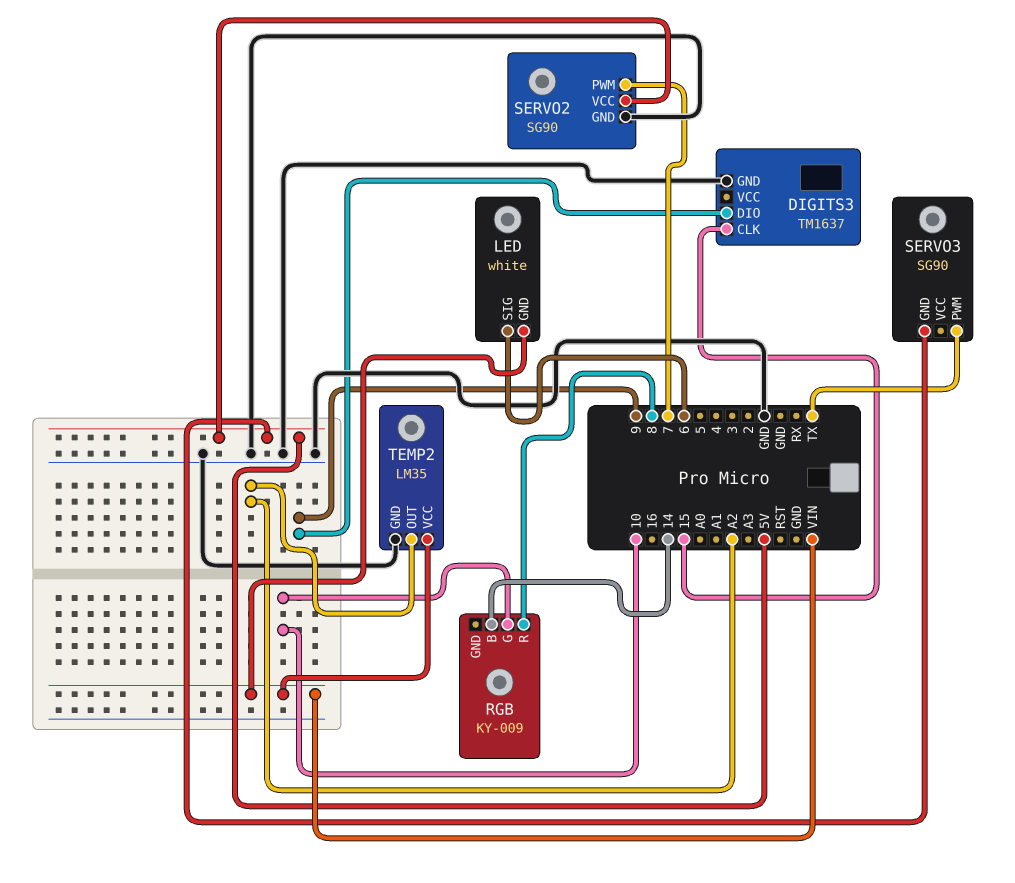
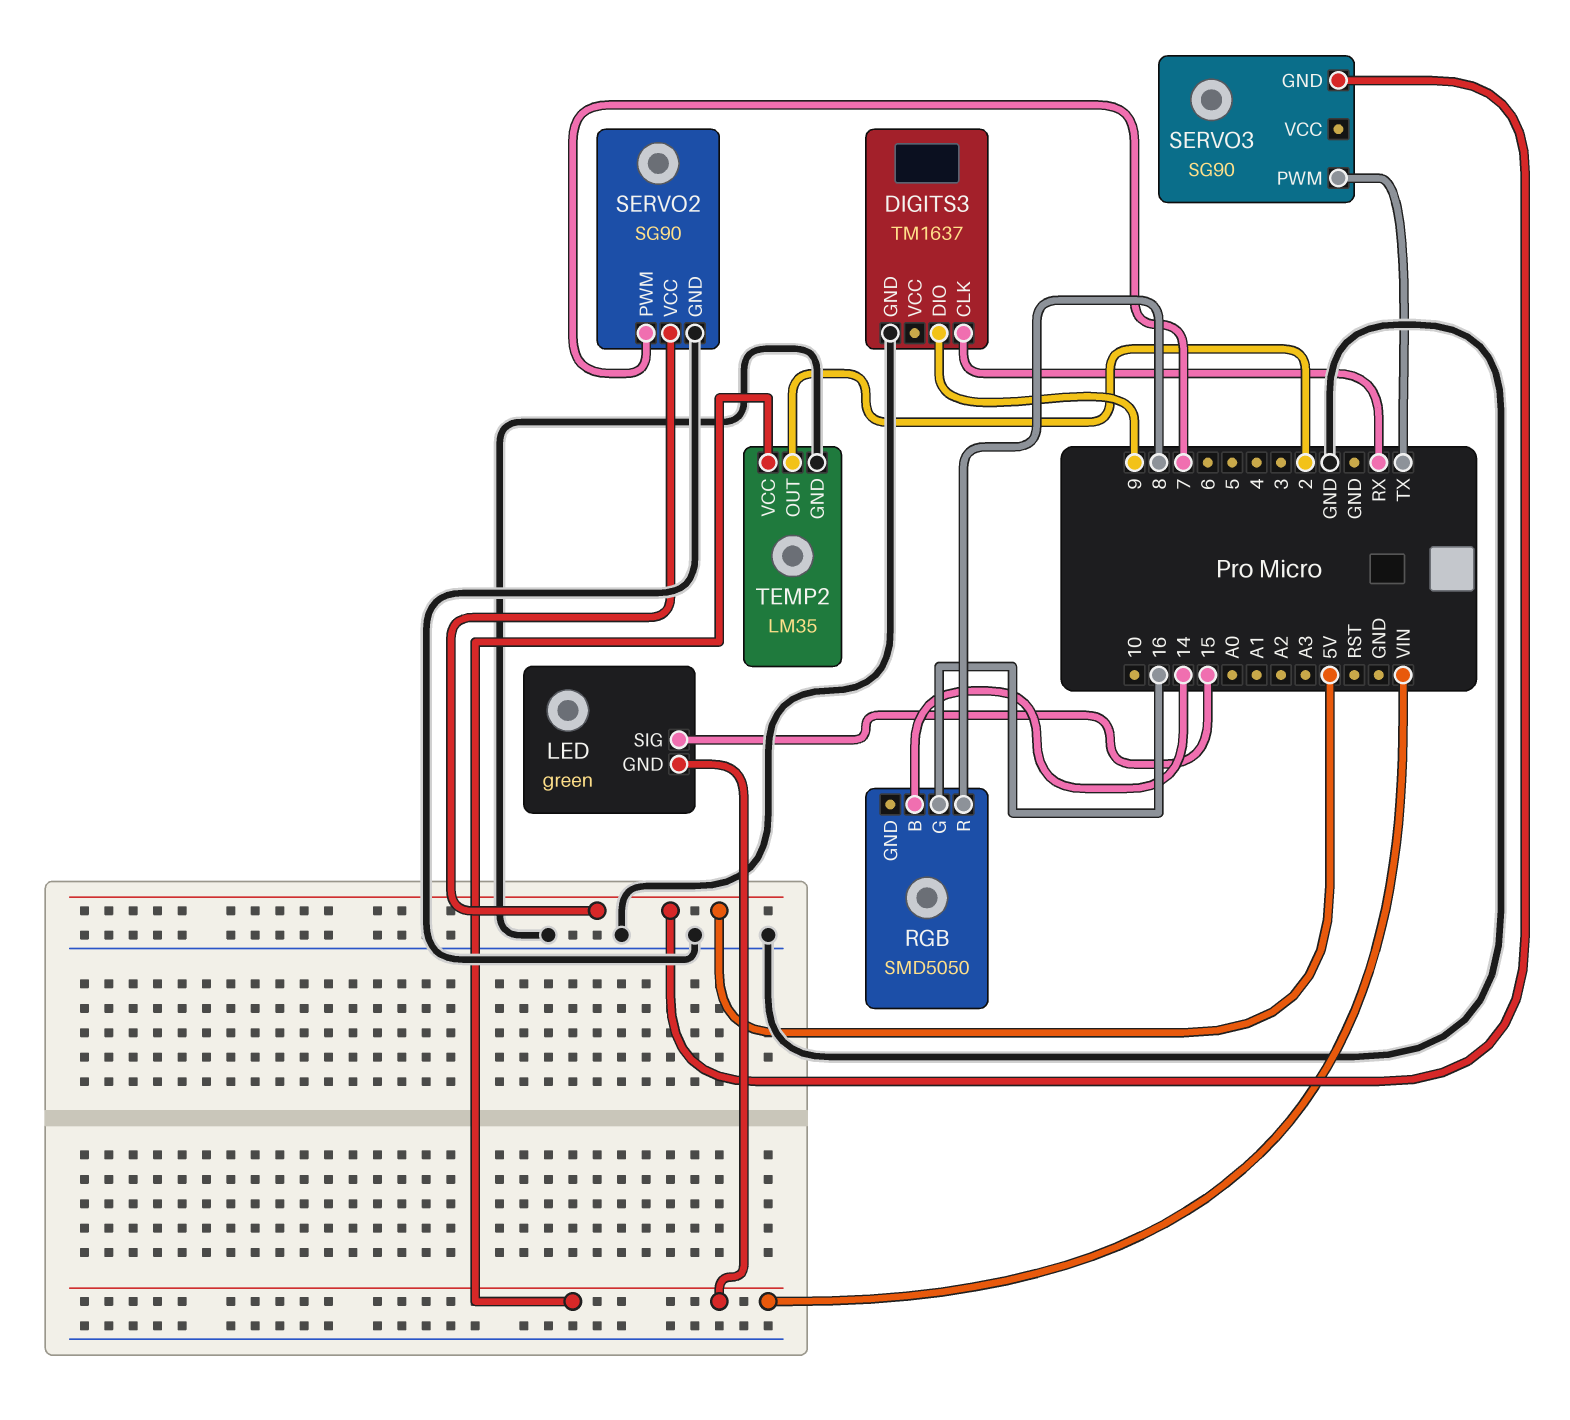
DIGITS3 pin CLK: 15 -> RX
LED: white -> green
LED pin SIG: 6 -> 15
RGB: KY-009 -> SMD5050
RGB pin G: 10 -> 16
TEMP2 pin OUT: A2 -> 2

